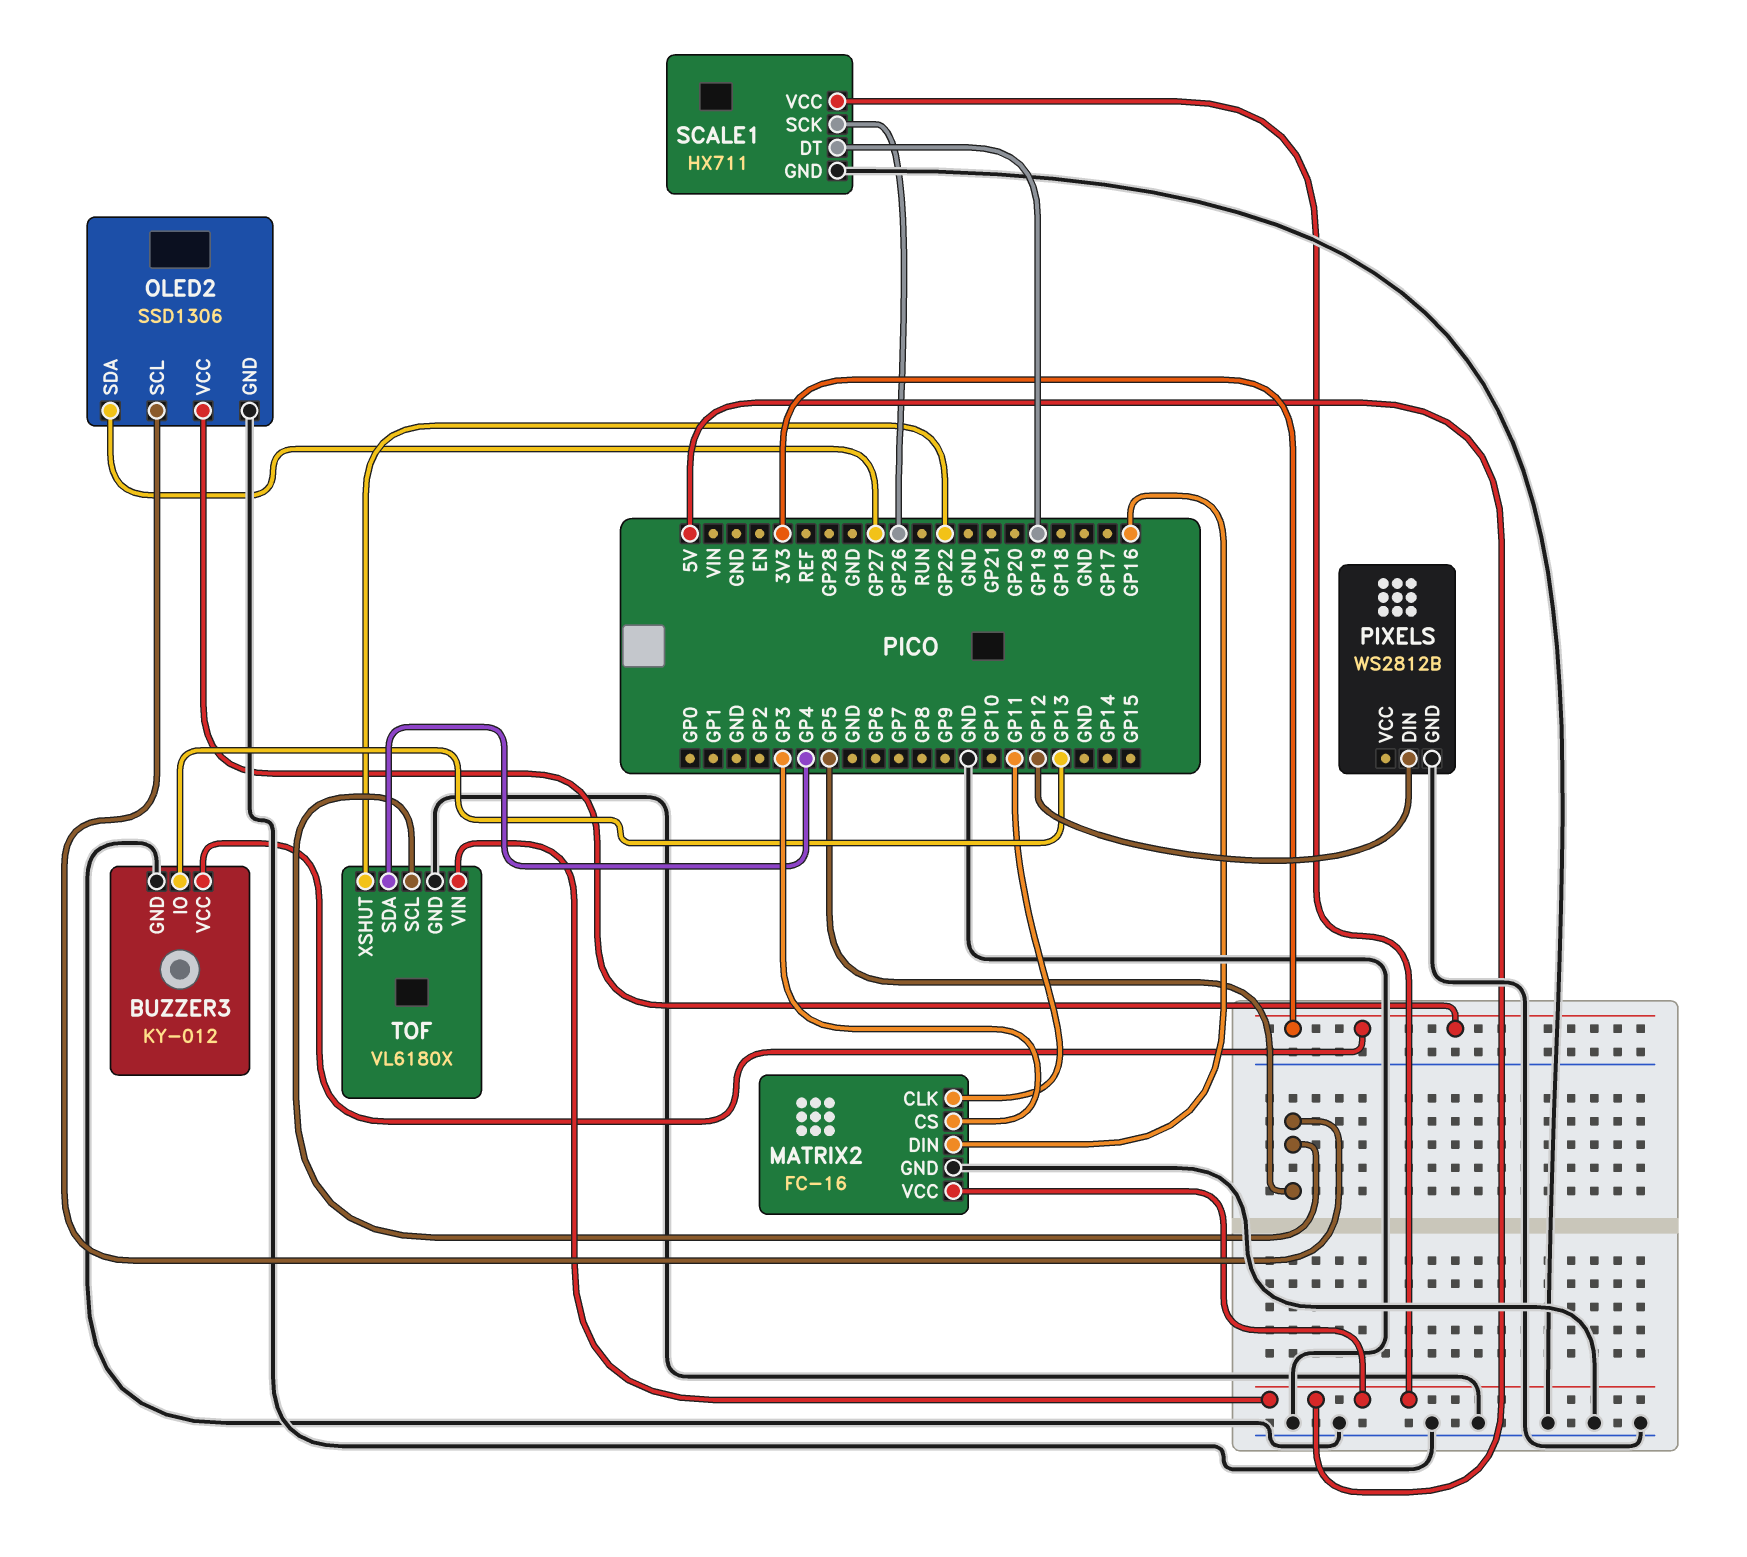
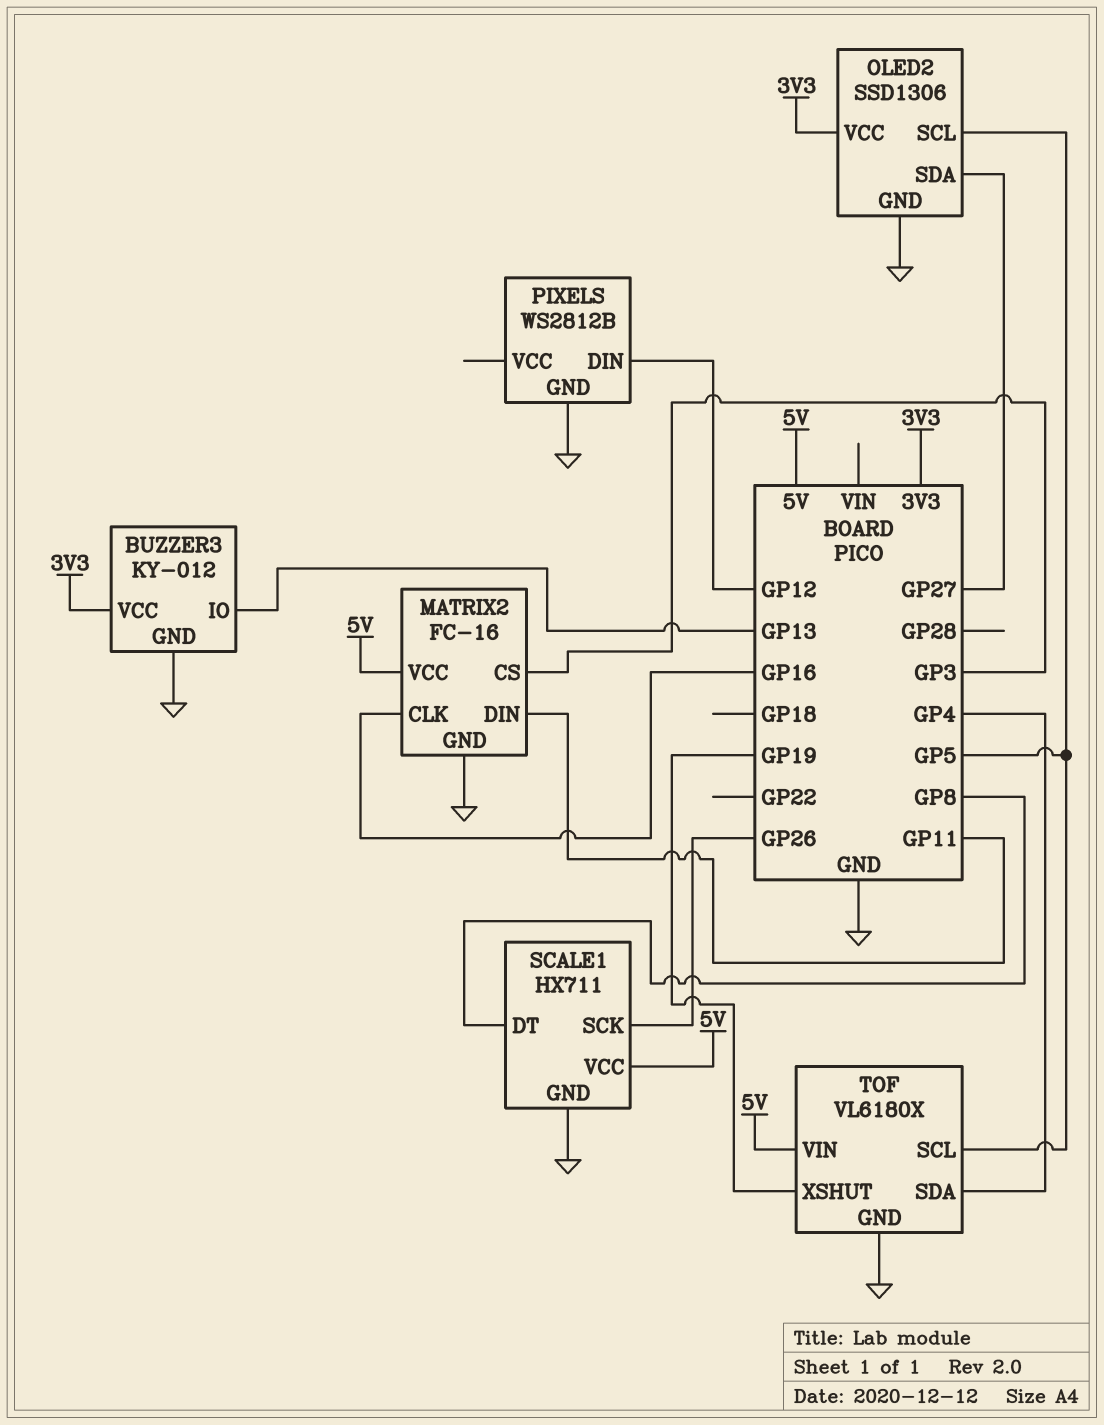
MATRIX2 pin CLK: GP11 -> GP16
MATRIX2 pin DIN: GP16 -> GP11
SCALE1 pin DT: GP19 -> GP8
TOF pin XSHUT: GP22 -> GP19

